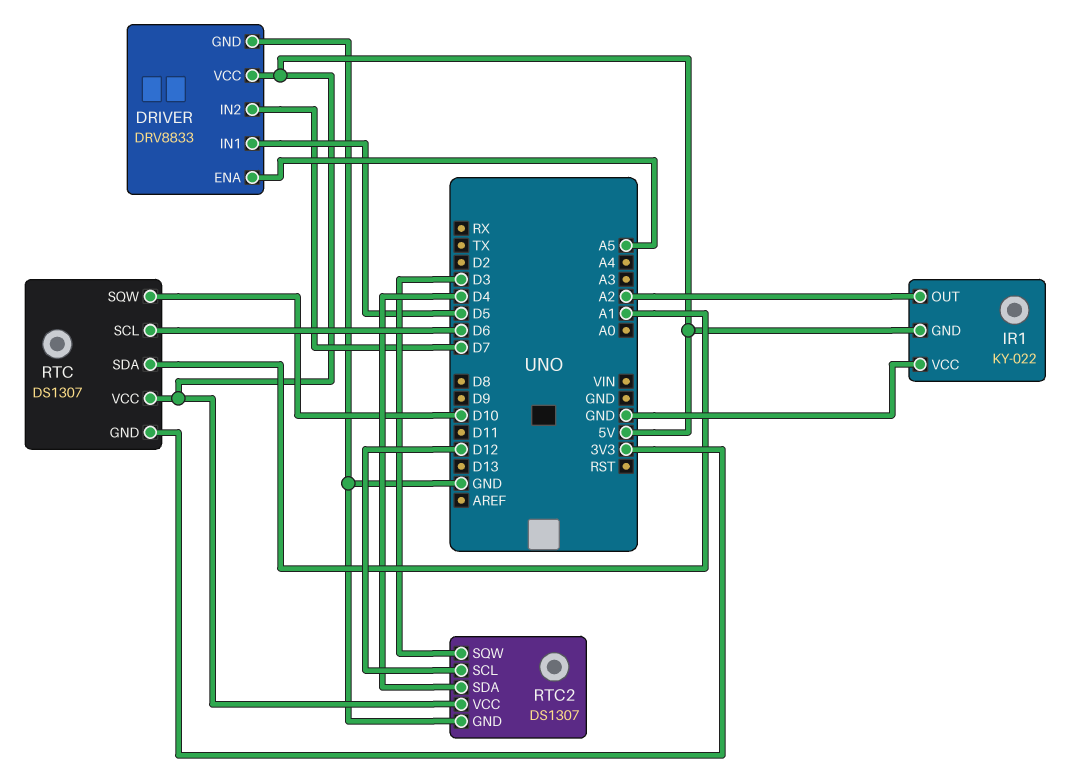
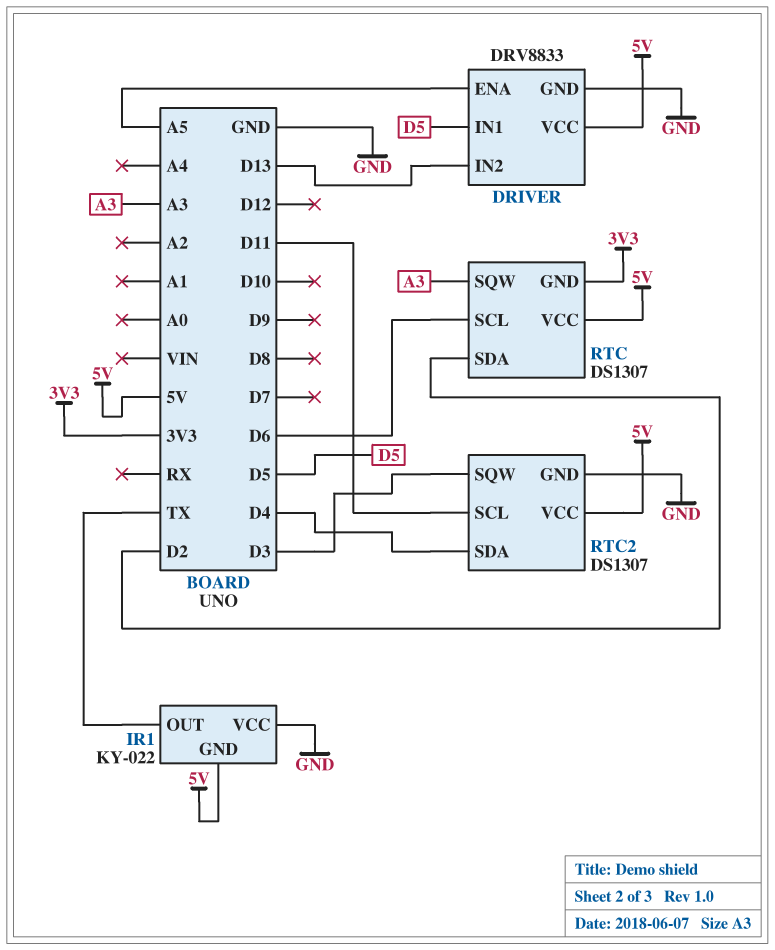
DRIVER pin IN2: D7 -> D13
IR1 pin OUT: A2 -> TX
RTC pin SDA: A1 -> D2
RTC pin SQW: D10 -> A3
RTC2 pin SCL: D12 -> D11

